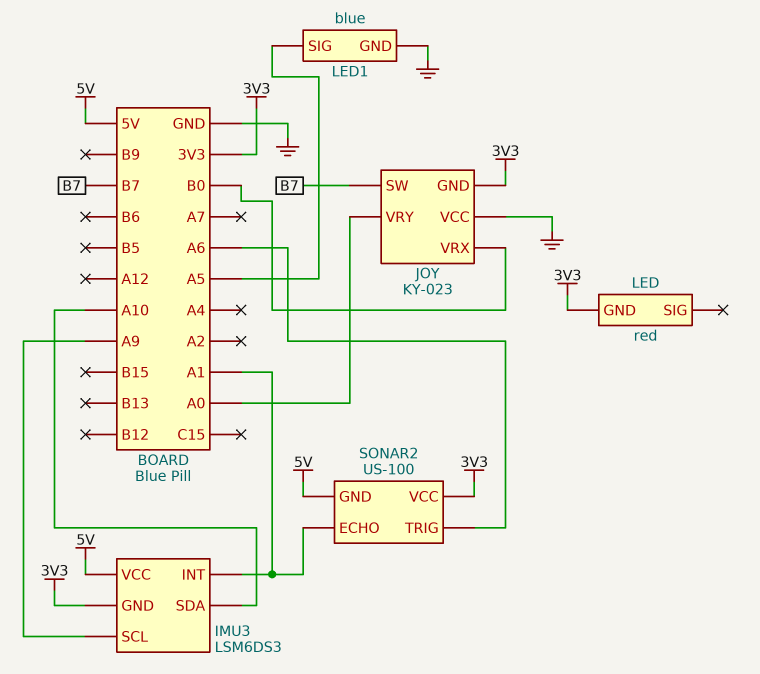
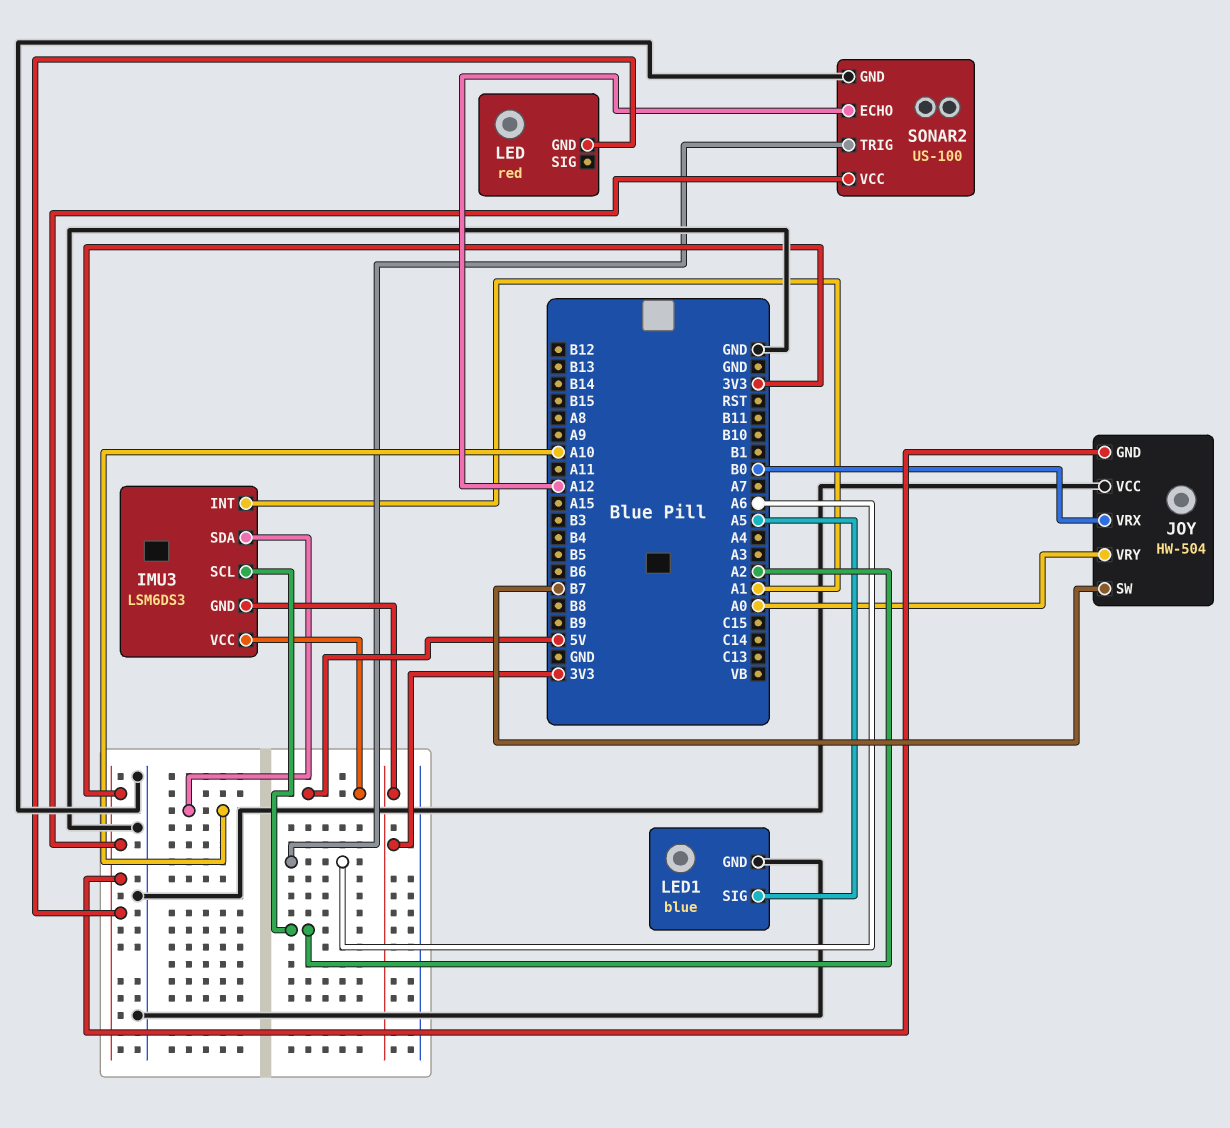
IMU3 pin SCL: A9 -> A2
JOY: KY-023 -> HW-504
SONAR2 pin ECHO: A1 -> A12
SONAR2 pin GND: 5V -> GND

